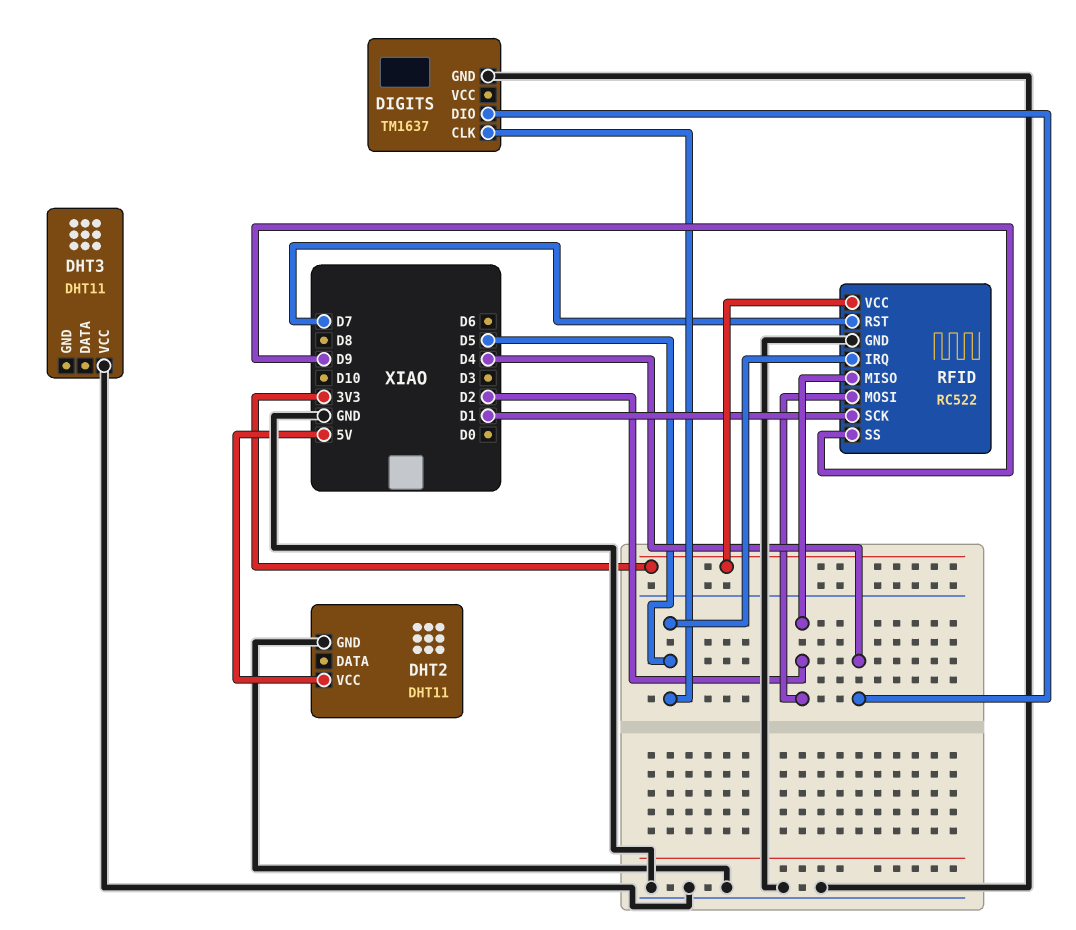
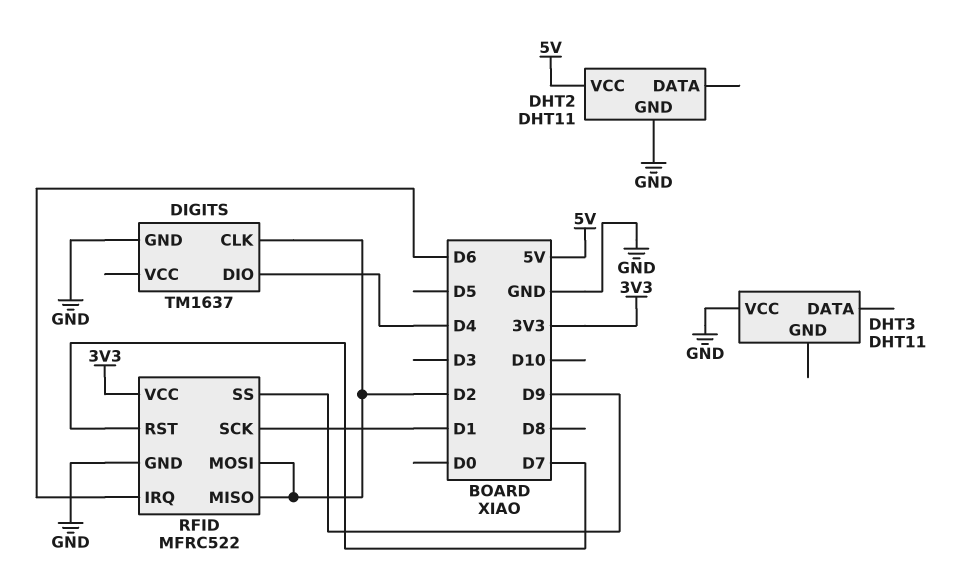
DIGITS pin CLK: D5 -> D2
RFID: RC522 -> MFRC522
RFID pin IRQ: D5 -> D6

